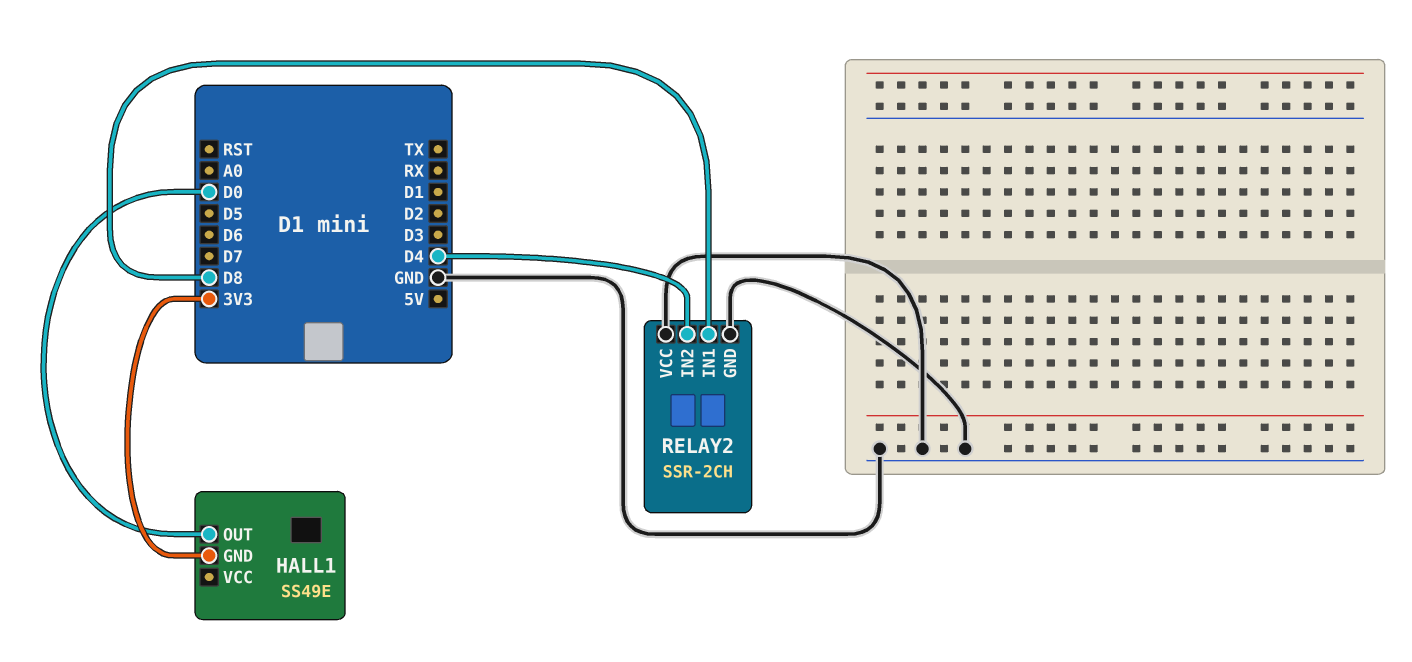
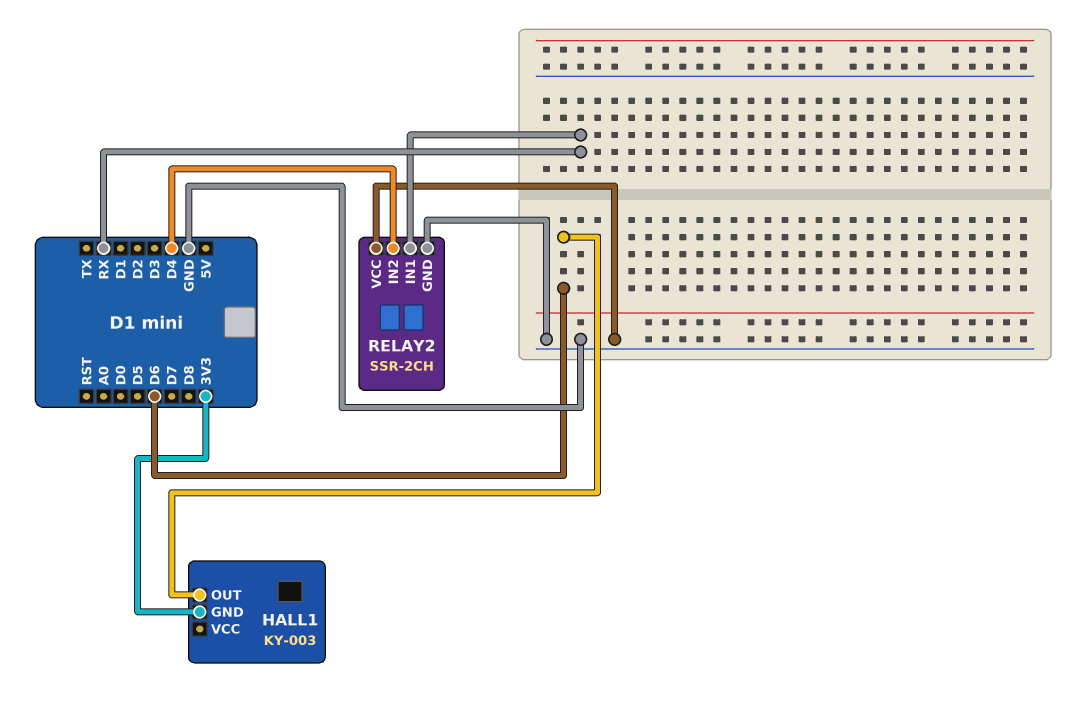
HALL1: SS49E -> KY-003
HALL1 pin OUT: D0 -> D6
RELAY2 pin IN1: D8 -> RX

